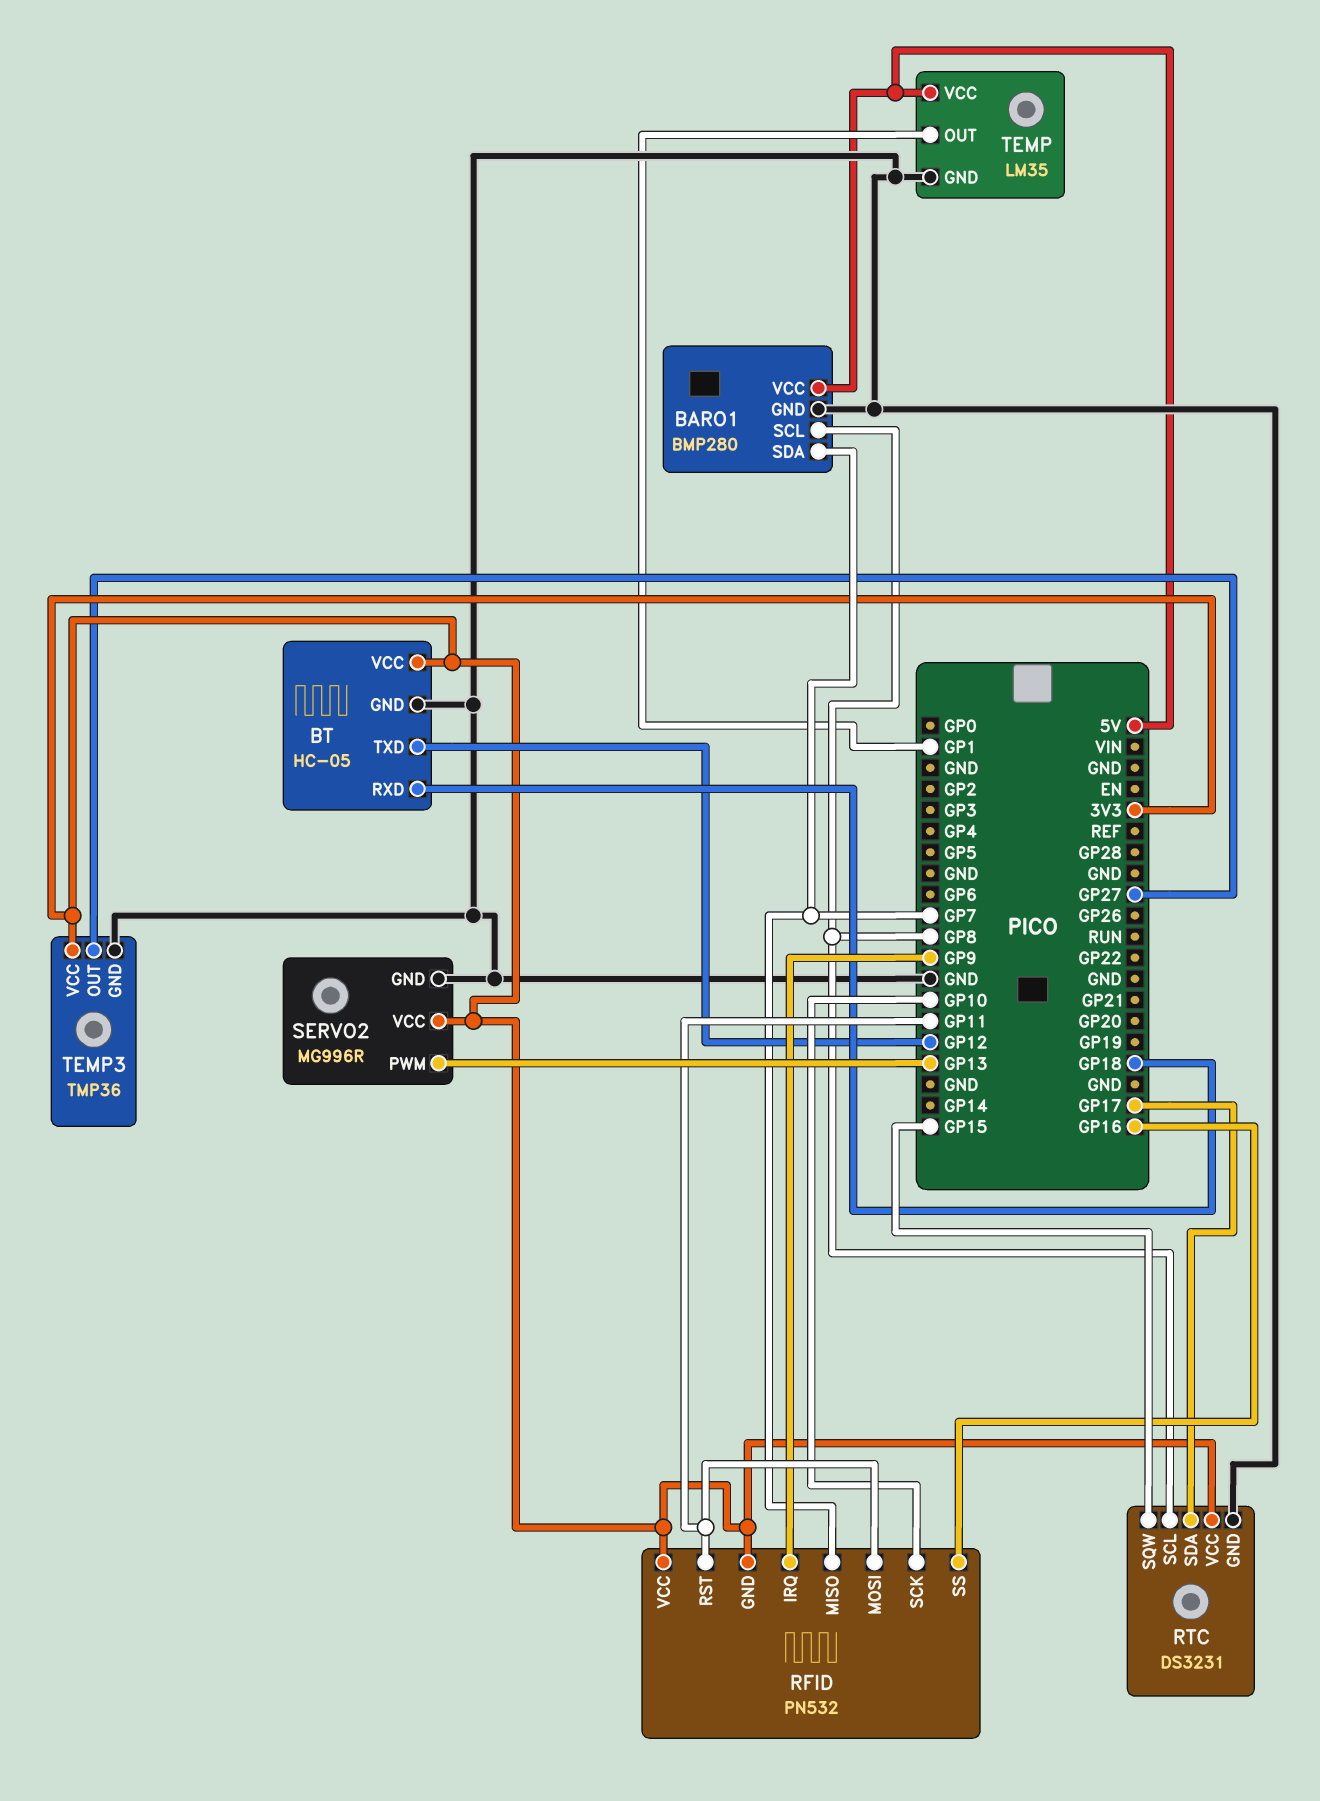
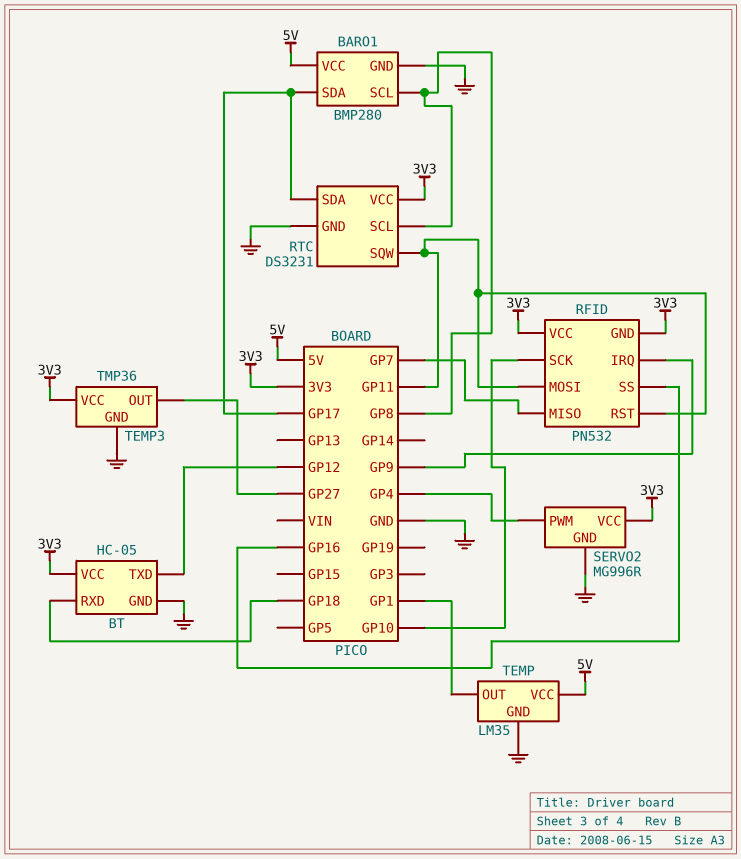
BARO1 pin SDA: GP7 -> GP17
RTC pin SQW: GP15 -> GP11
SERVO2 pin PWM: GP13 -> GP4

